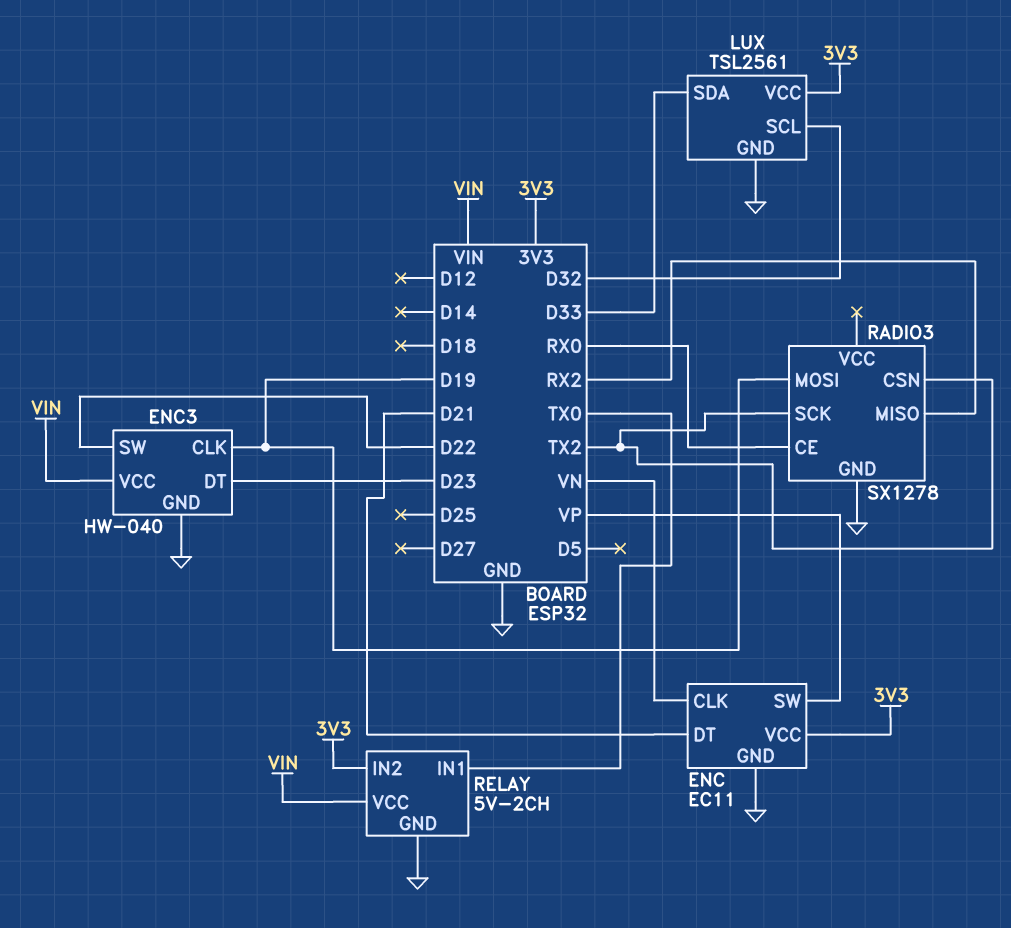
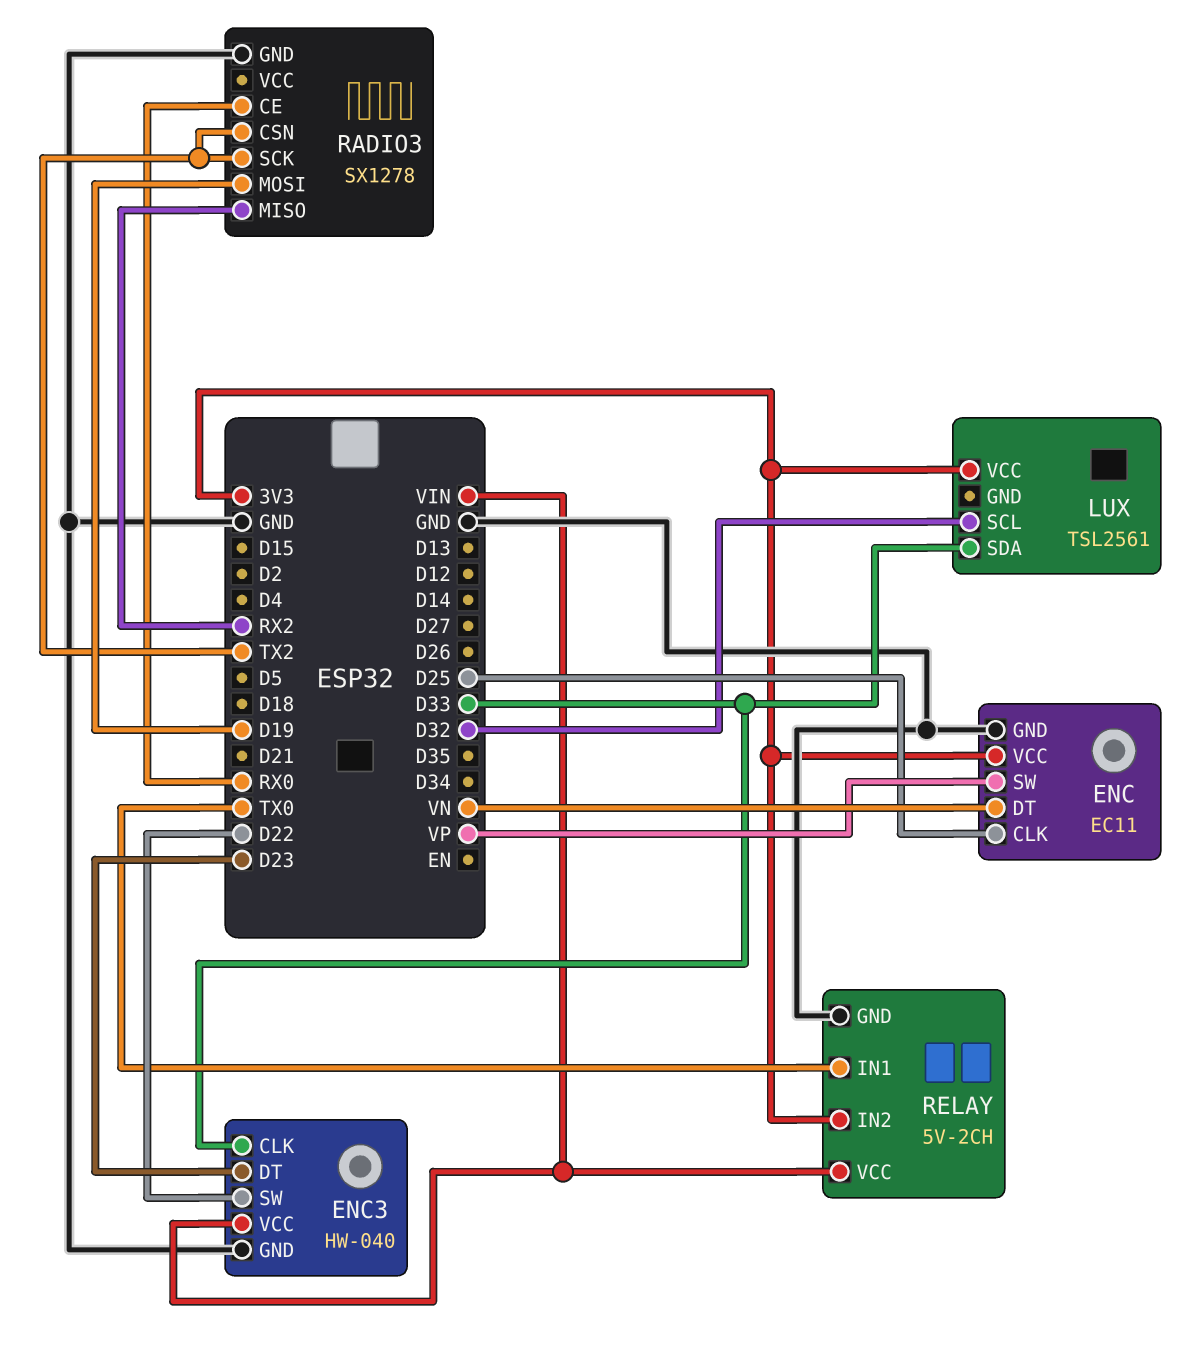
ENC pin CLK: VN -> D25
ENC pin DT: D21 -> VN
ENC3 pin CLK: D19 -> D33
LUX pin GND: GND -> none

